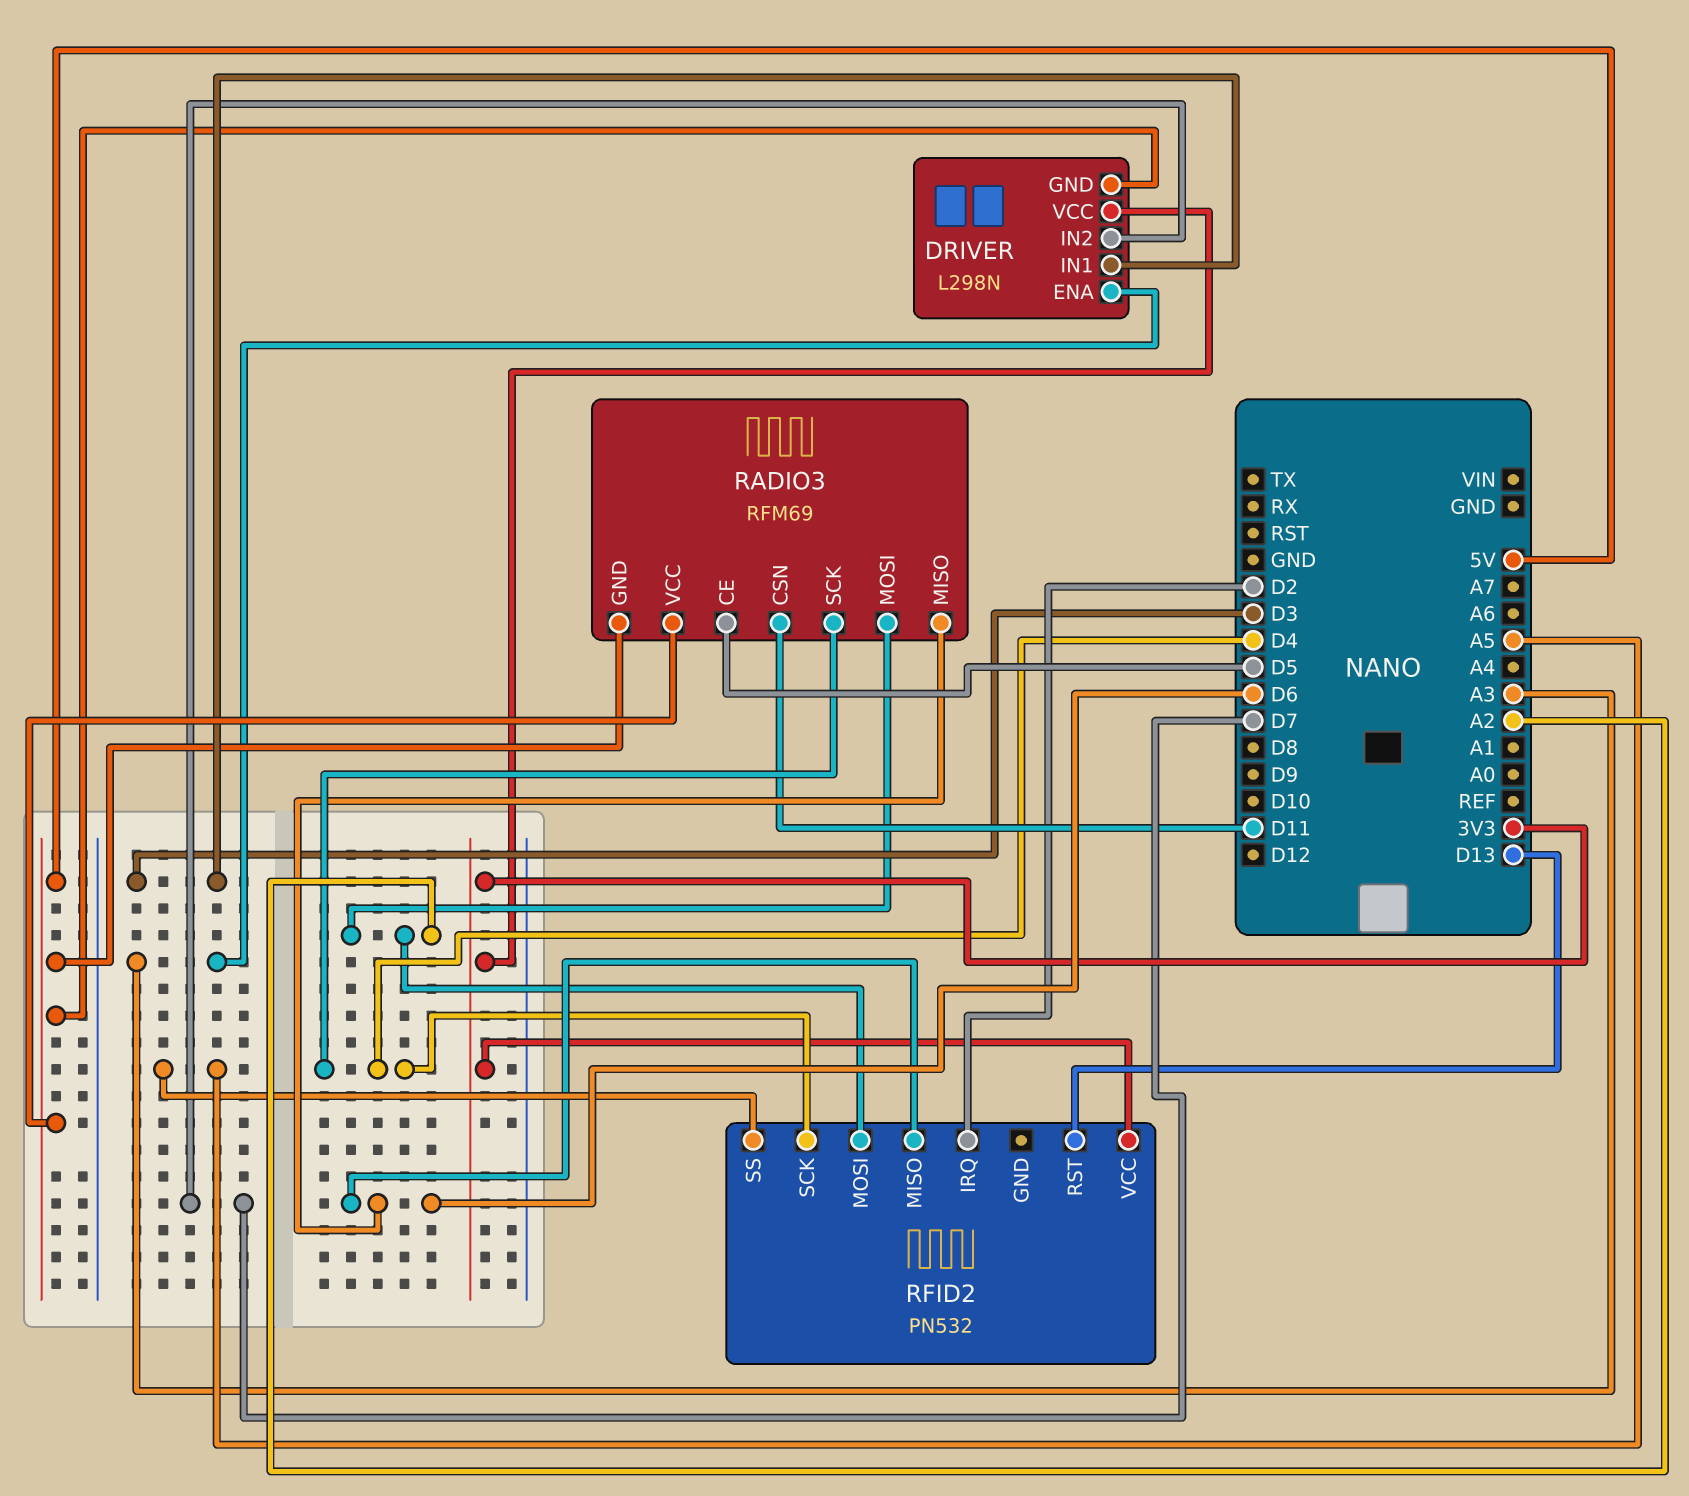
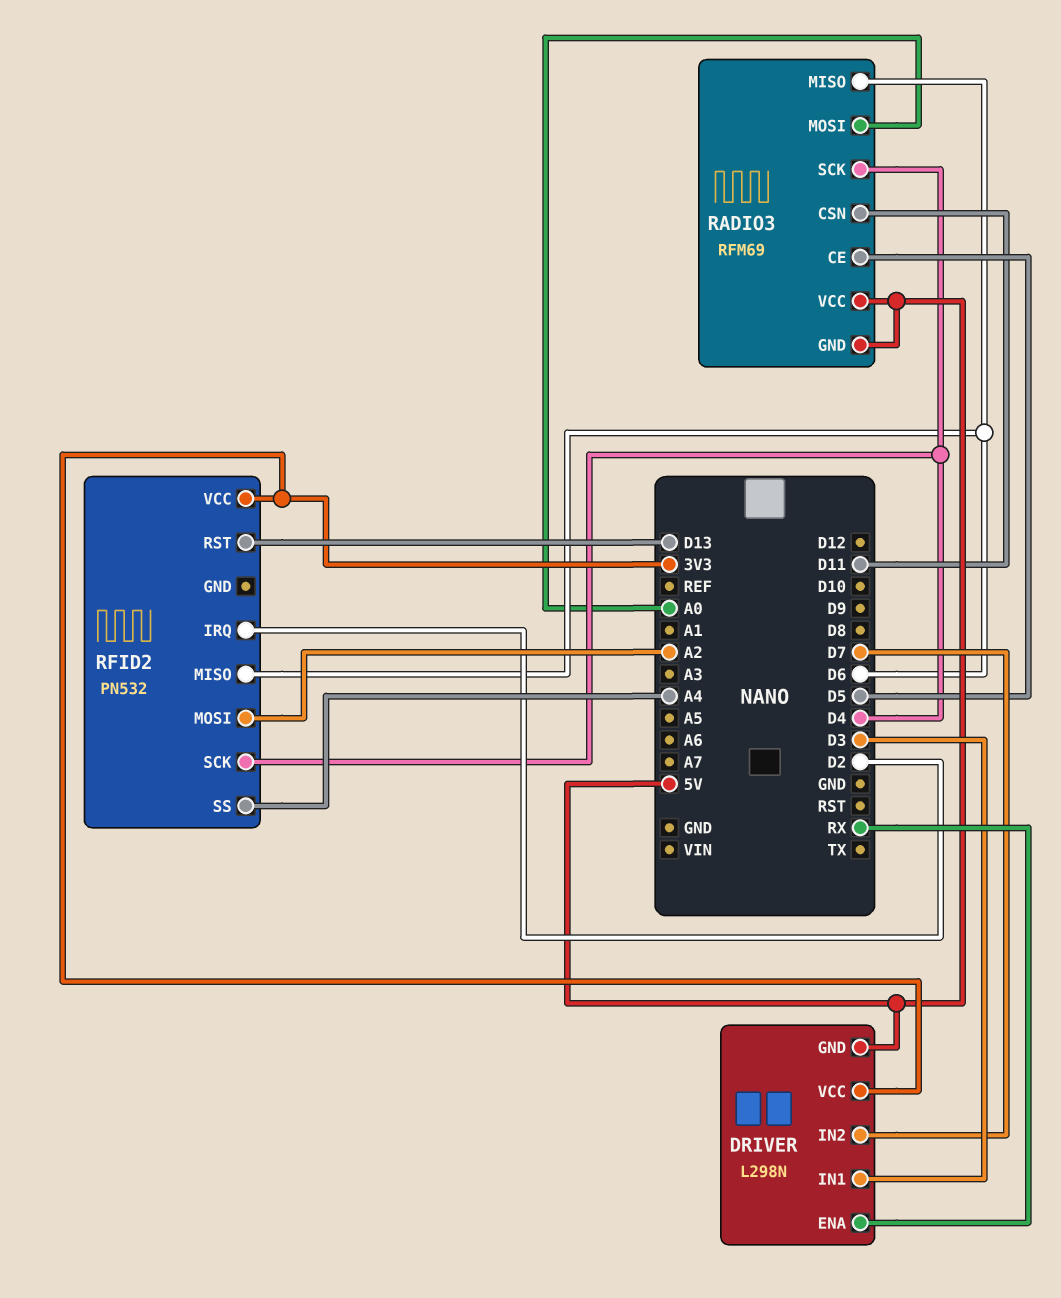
DRIVER pin ENA: A3 -> RX
RADIO3 pin MOSI: A2 -> A0
RFID2 pin SS: A5 -> A4

